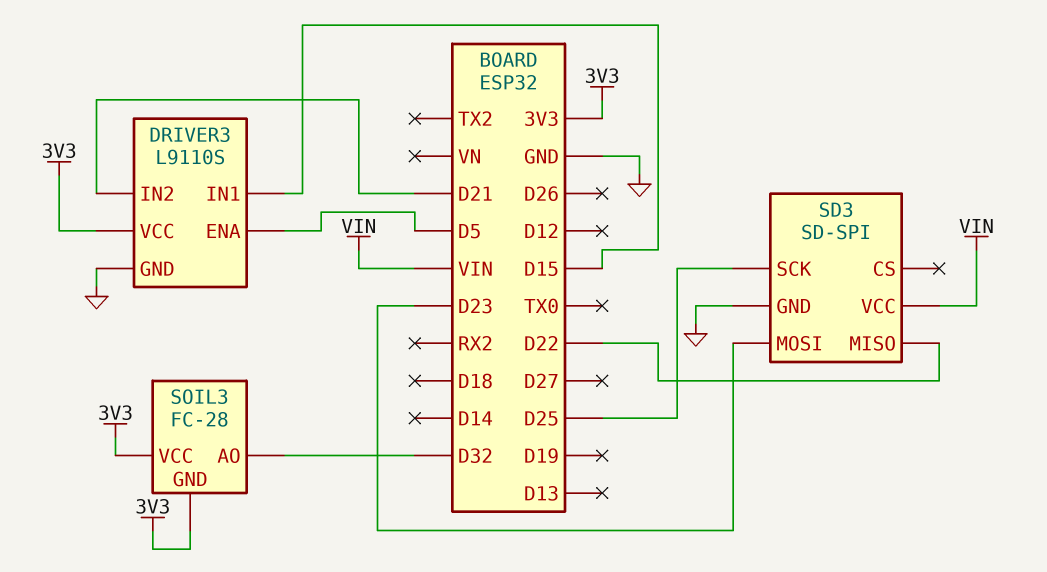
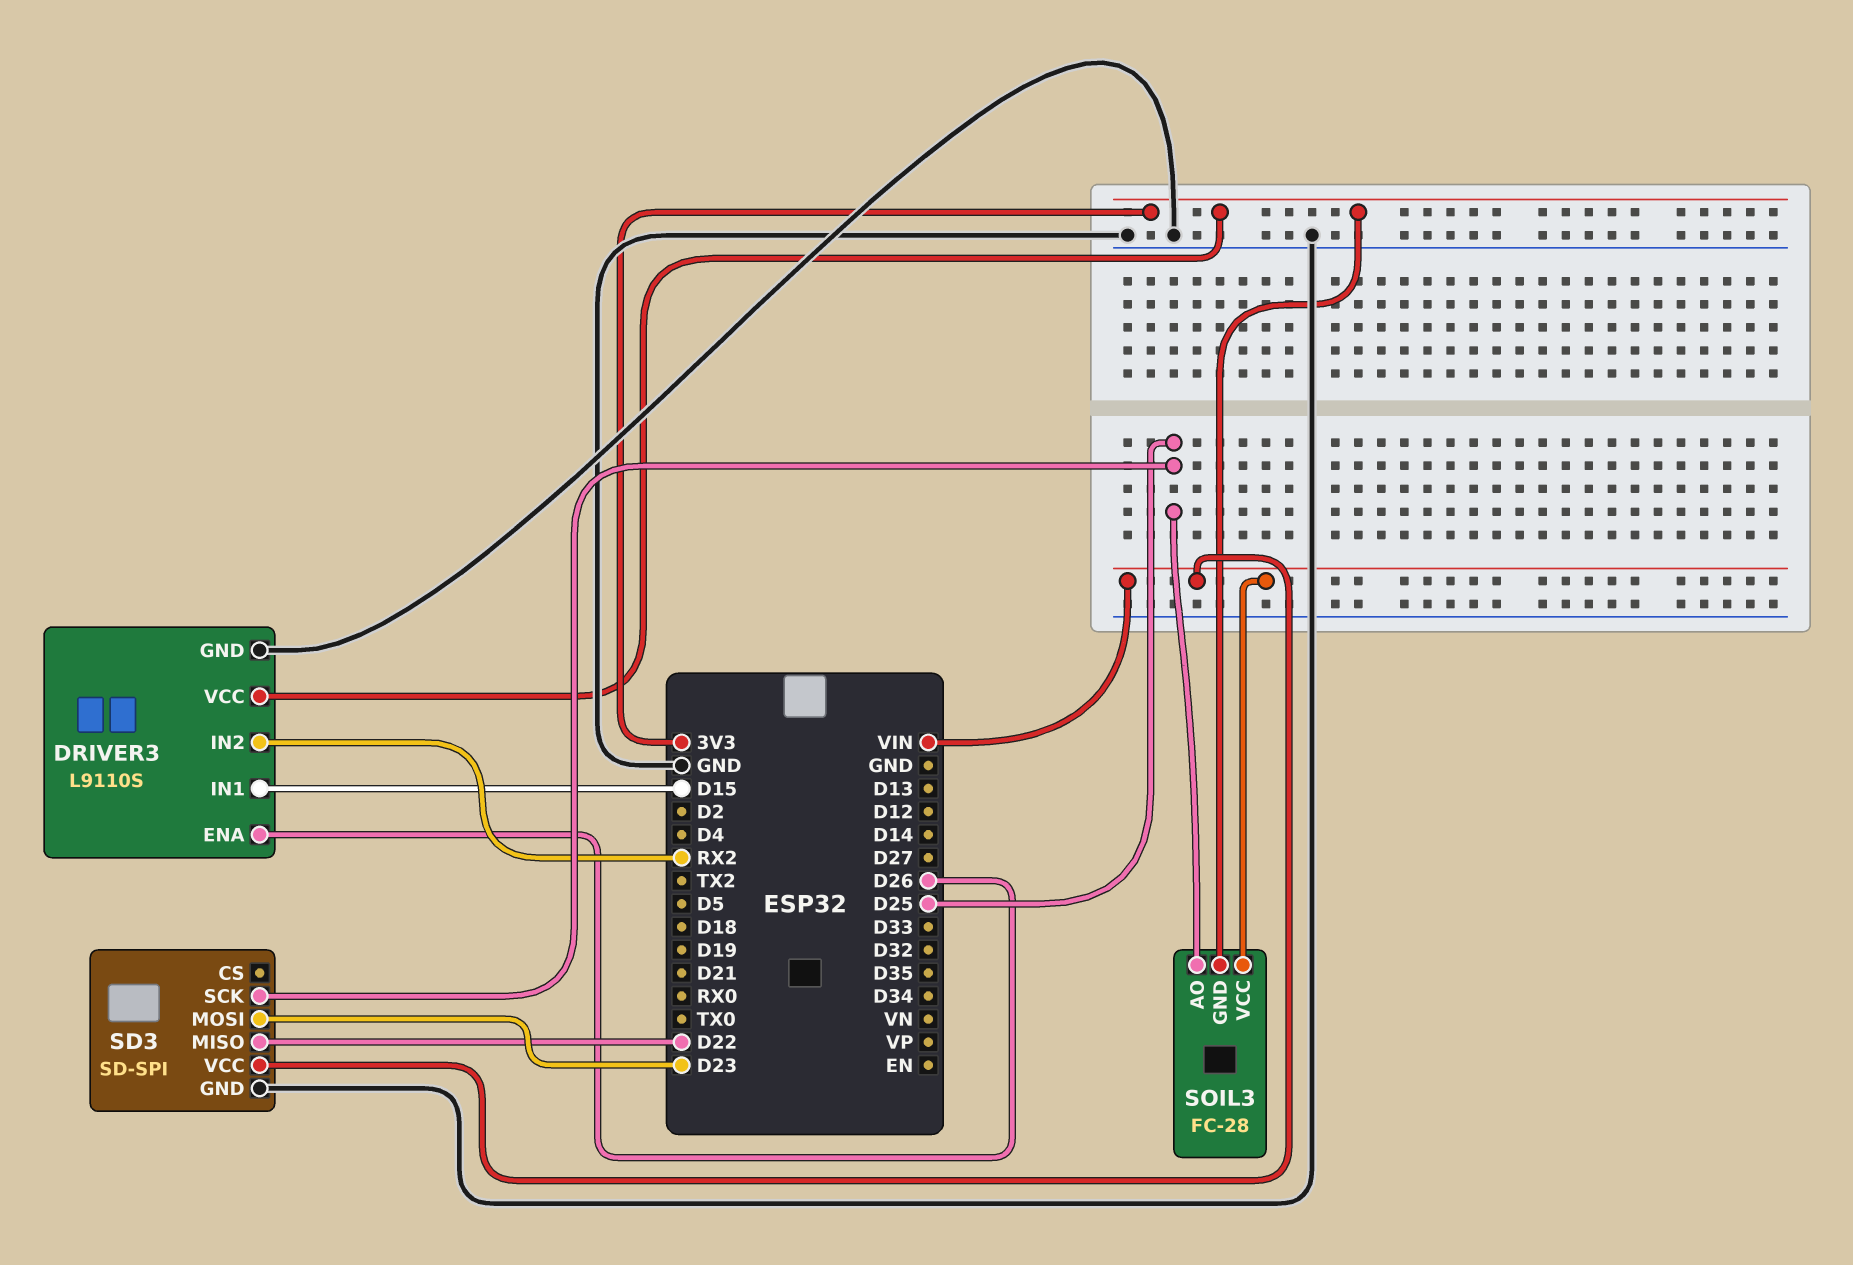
DRIVER3 pin ENA: D5 -> D26
DRIVER3 pin IN2: D21 -> RX2
SOIL3 pin AO: D32 -> D25
SOIL3 pin VCC: 3V3 -> VIN

